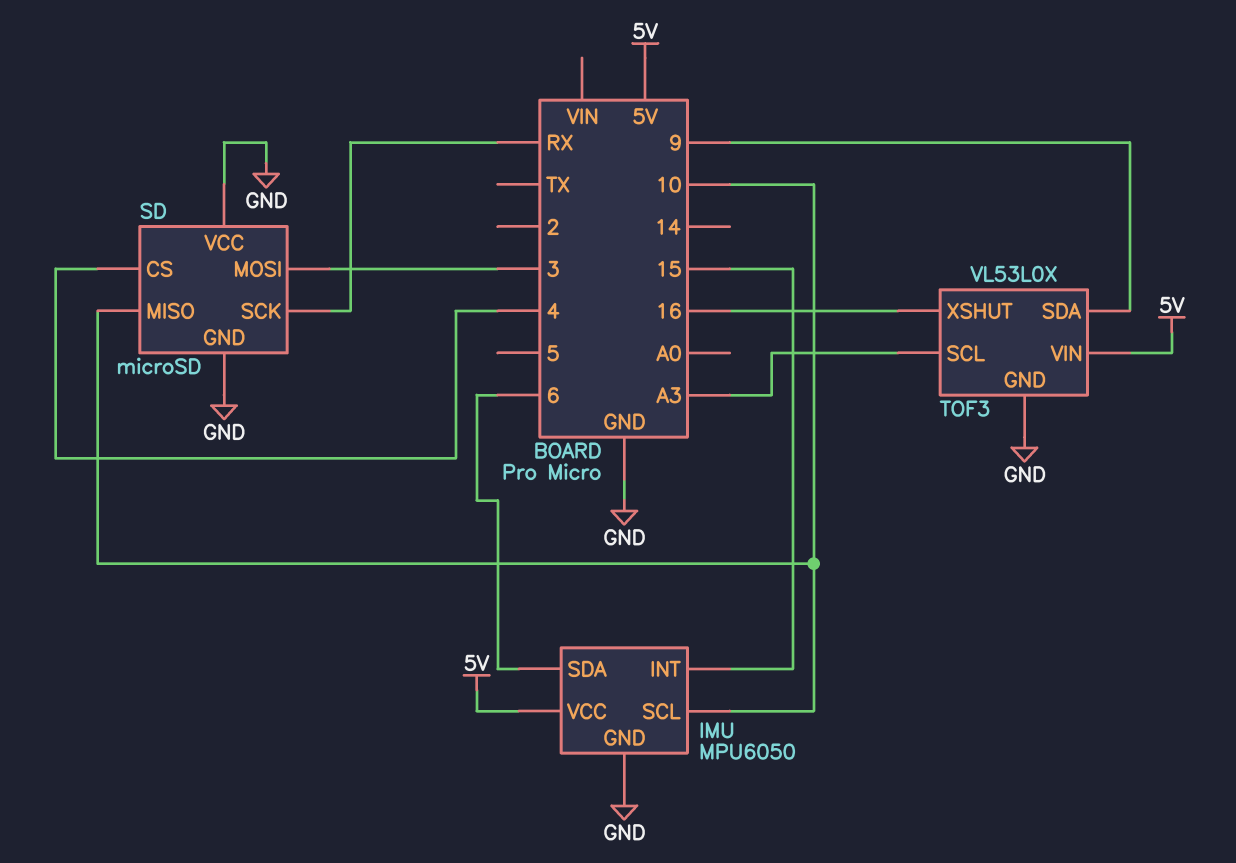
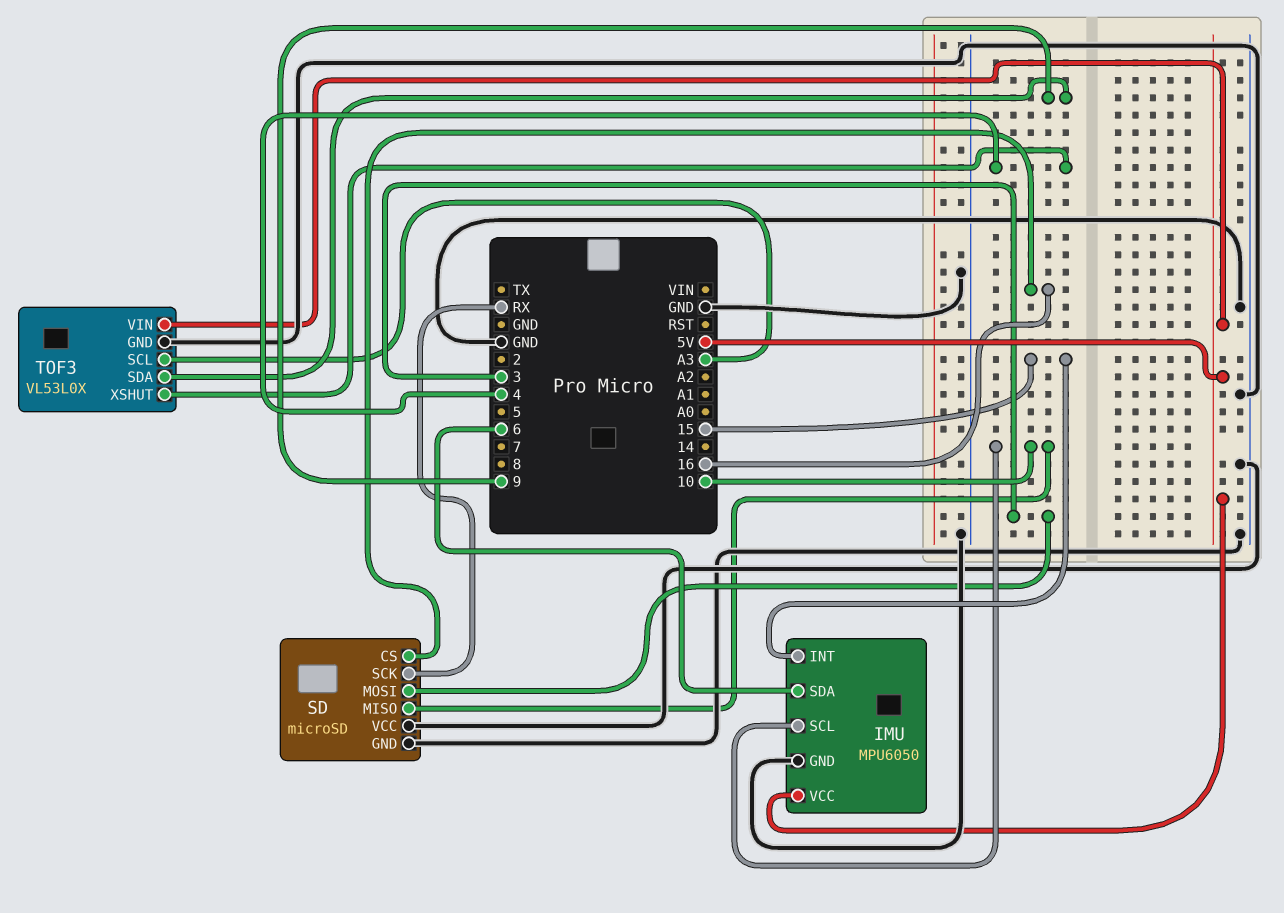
SD pin CS: 4 -> 16
TOF3 pin XSHUT: 16 -> 4

